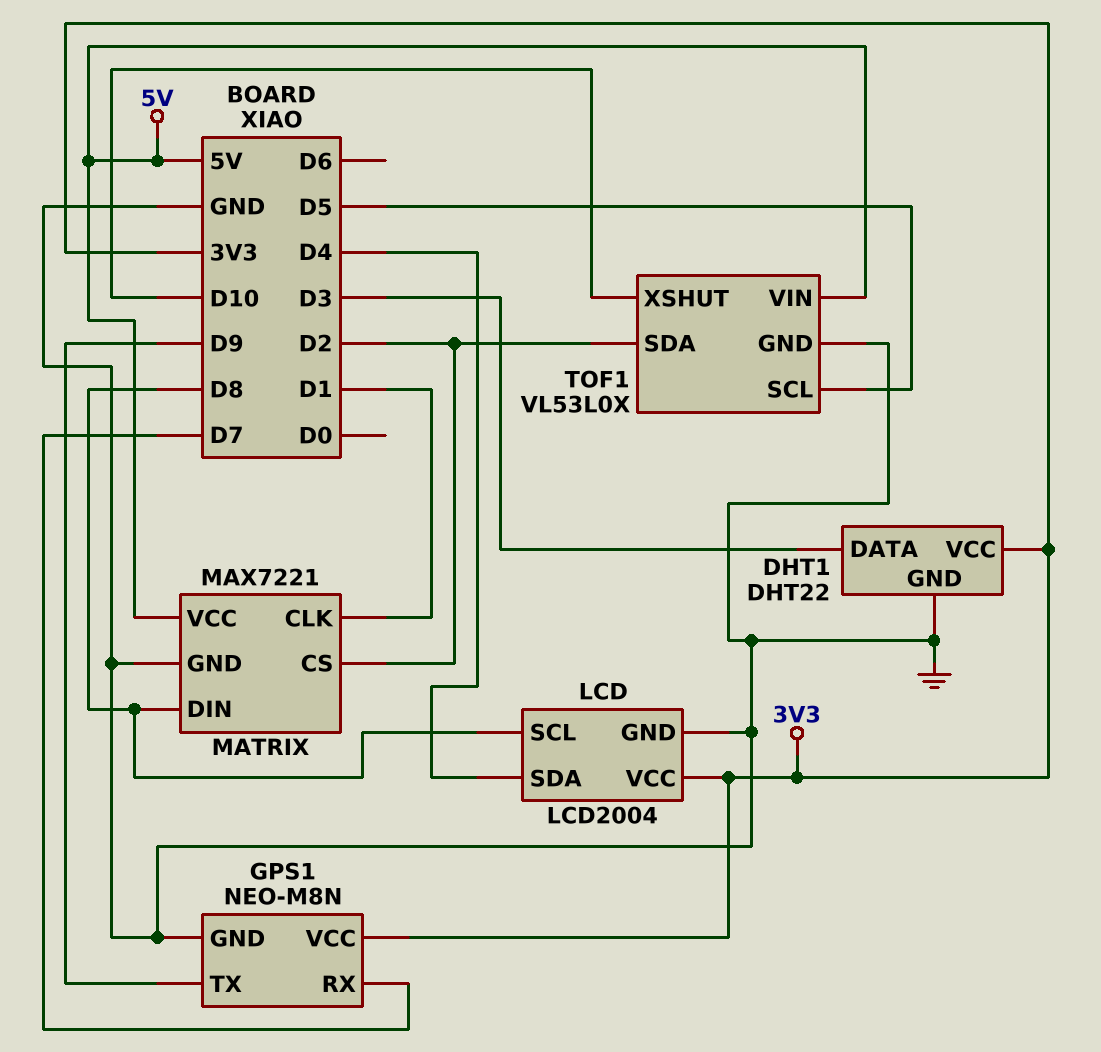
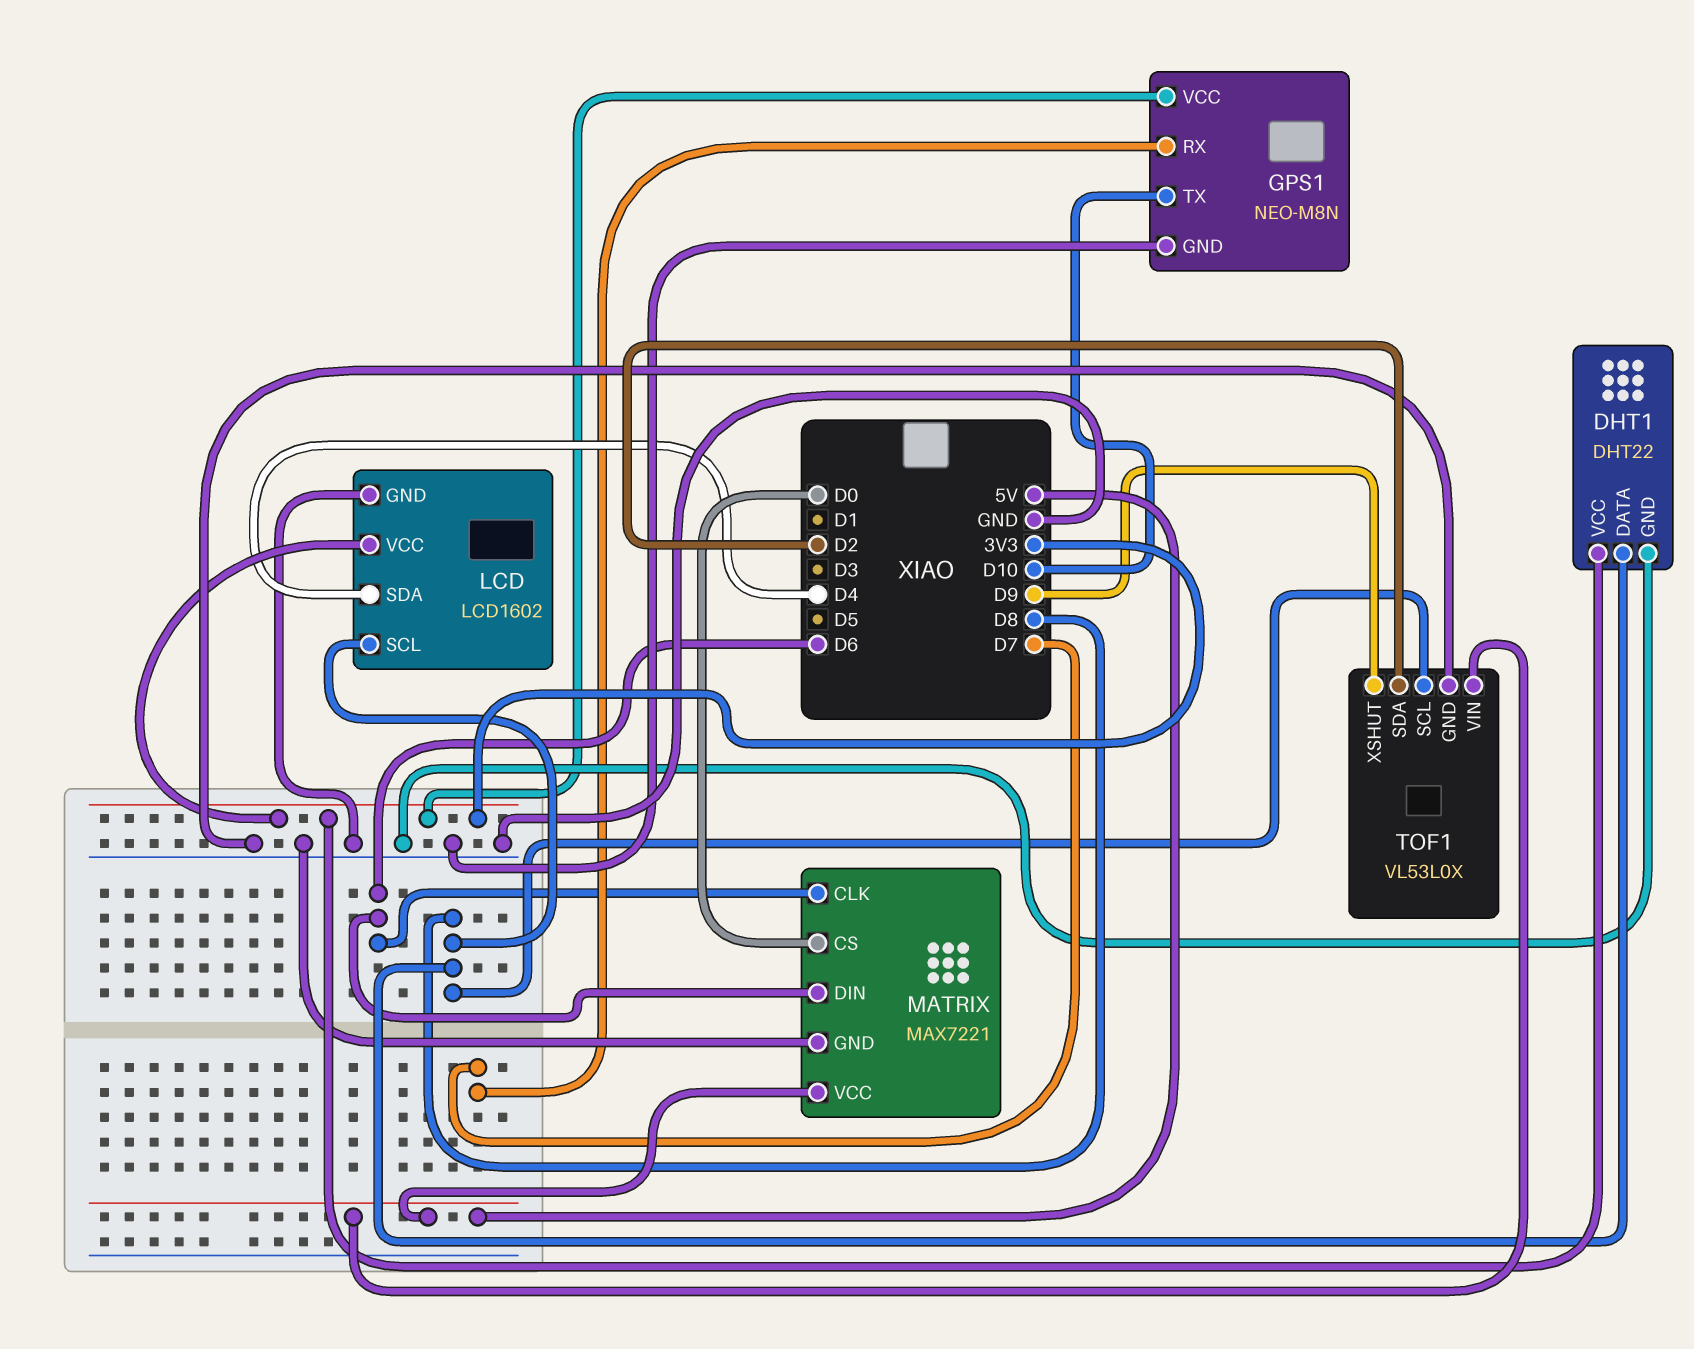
DHT1 pin DATA: D3 -> D8
GPS1 pin TX: D9 -> D10
LCD: LCD2004 -> LCD1602
MATRIX pin CLK: D1 -> D6
MATRIX pin CS: D2 -> D0
MATRIX pin DIN: D8 -> D6
TOF1 pin SCL: D5 -> D8
TOF1 pin XSHUT: D10 -> D9

